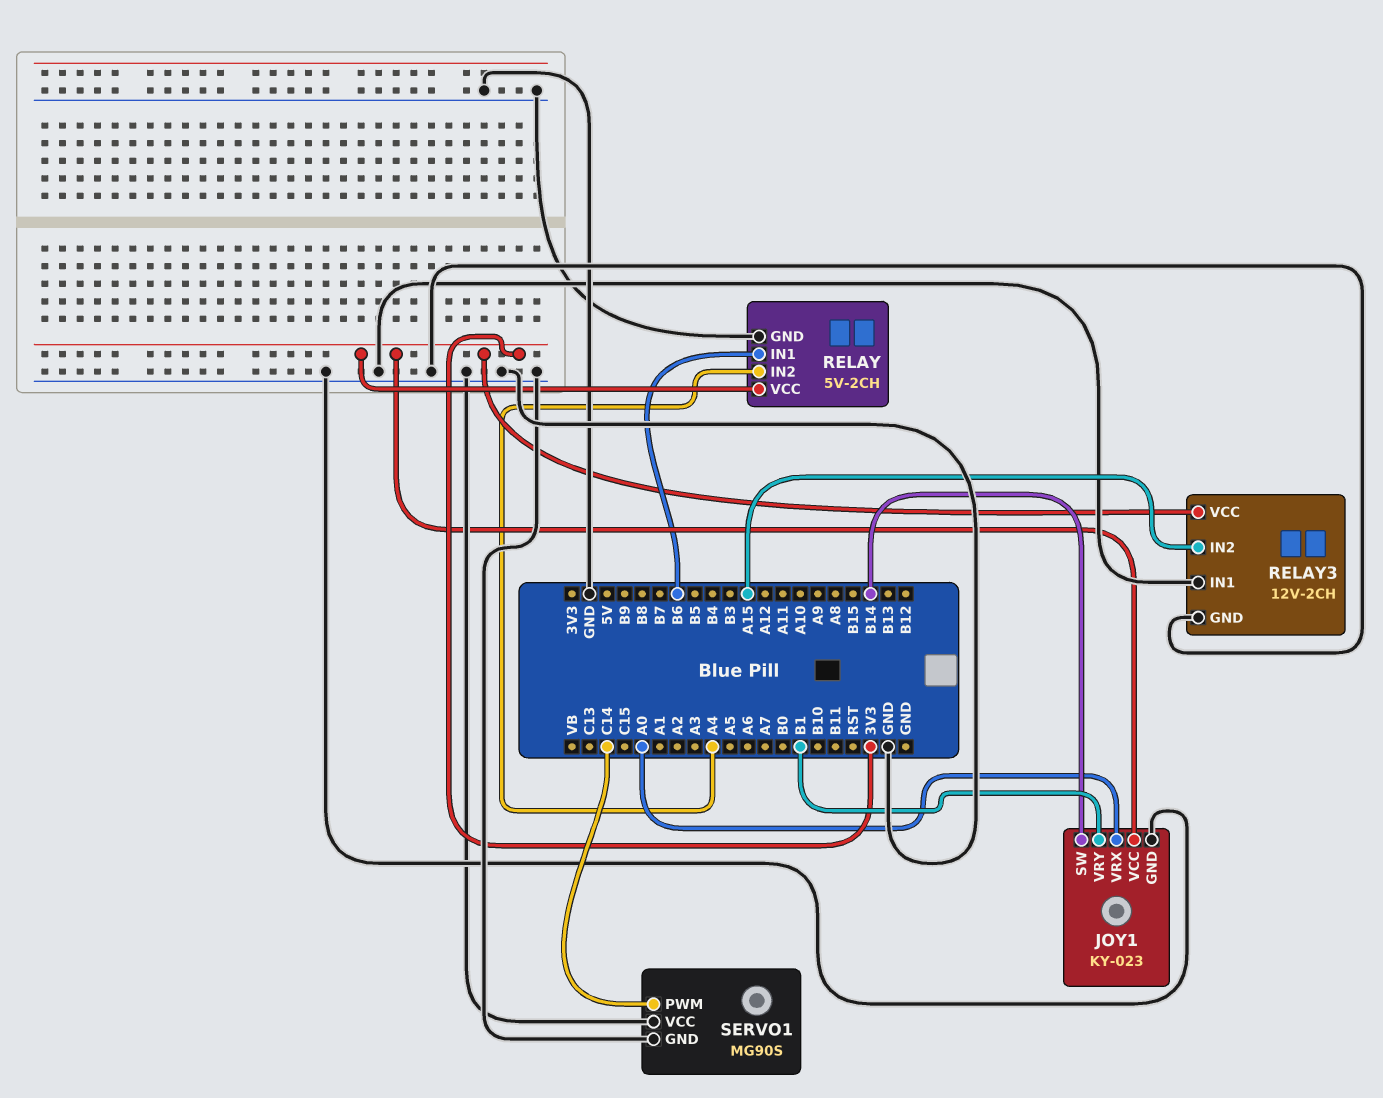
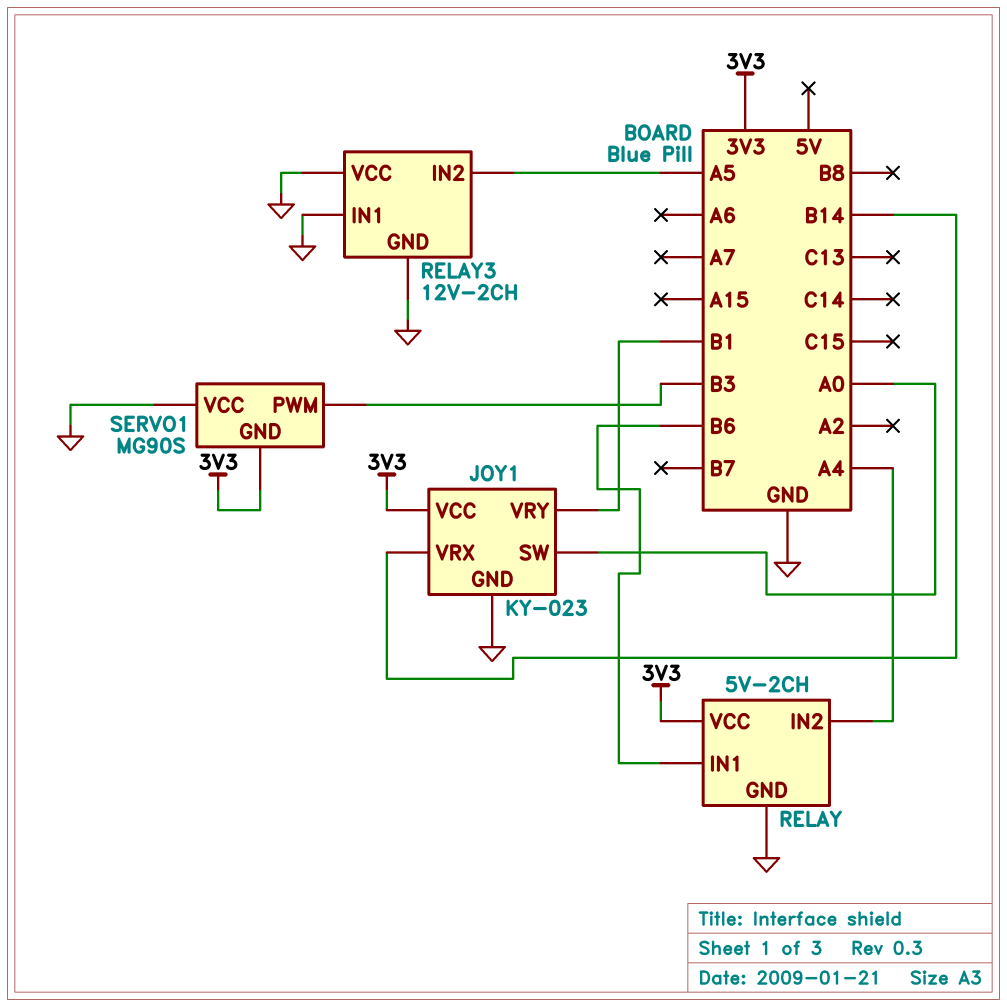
JOY1 pin SW: B14 -> A0
JOY1 pin VRX: A0 -> B14
RELAY3 pin IN2: A15 -> A5
RELAY3 pin VCC: 3V3 -> GND
SERVO1 pin GND: GND -> 3V3
SERVO1 pin PWM: C14 -> B3

